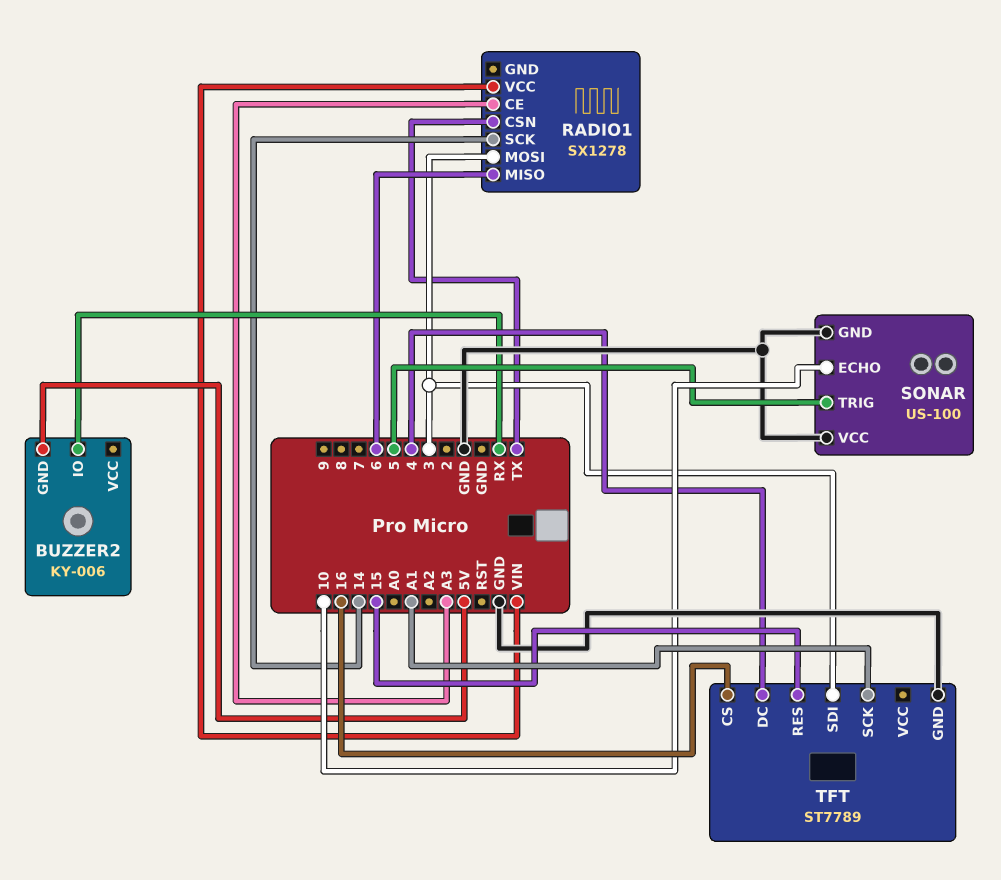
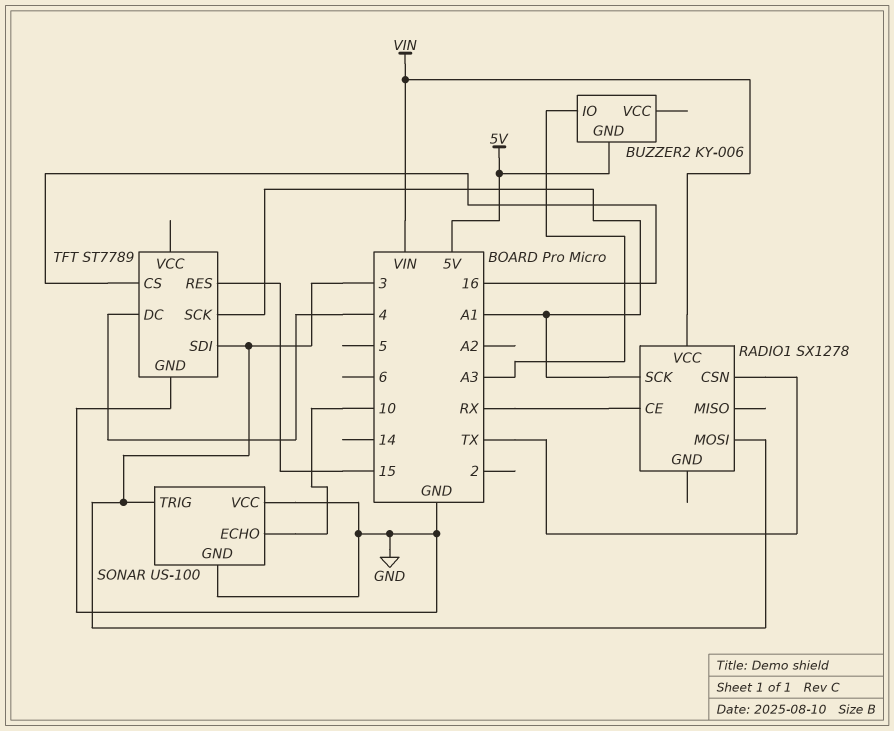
BUZZER2 pin IO: RX -> A3
RADIO1 pin CE: A3 -> RX
RADIO1 pin MISO: 6 -> none
RADIO1 pin SCK: 14 -> A1
SONAR pin TRIG: 5 -> 3

